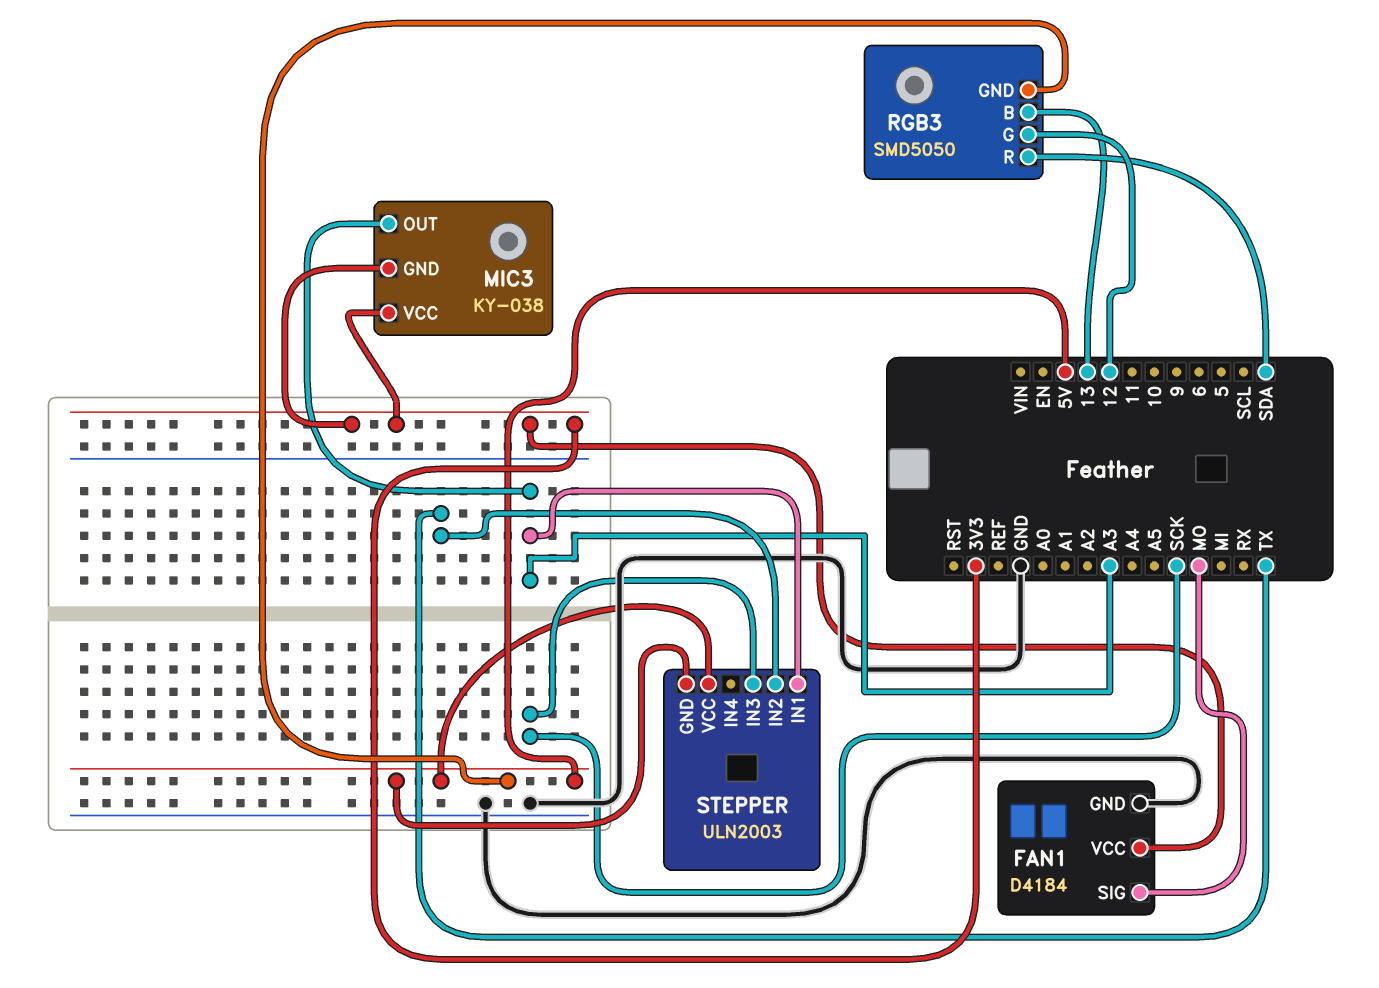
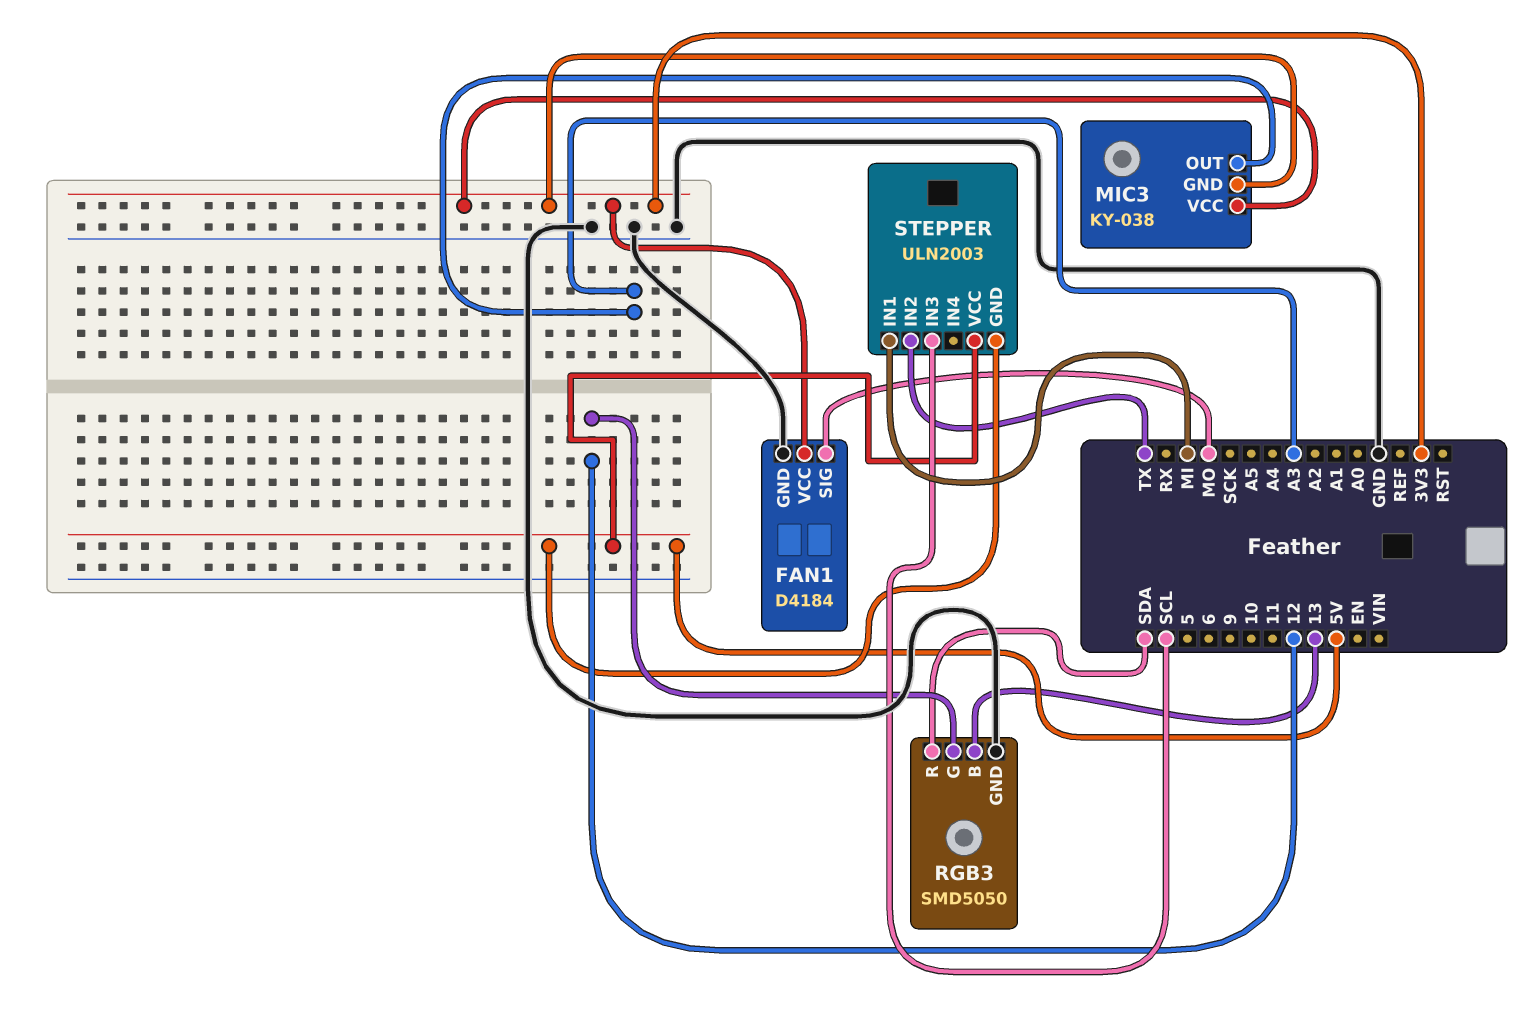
RGB3 pin GND: 5V -> GND
STEPPER pin IN1: A3 -> MI
STEPPER pin IN3: SCK -> SCL

